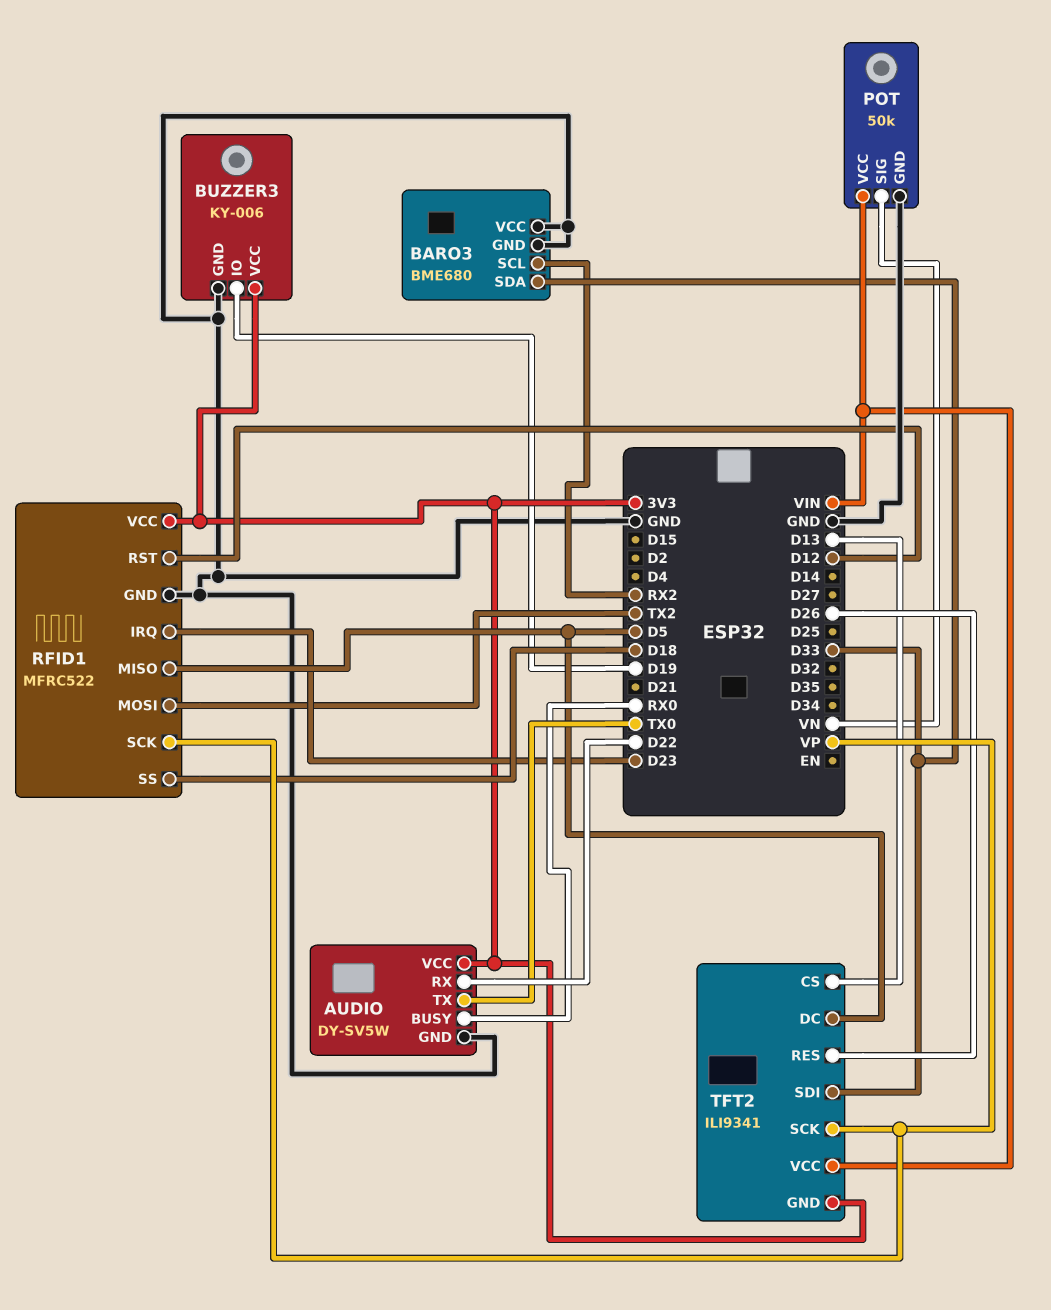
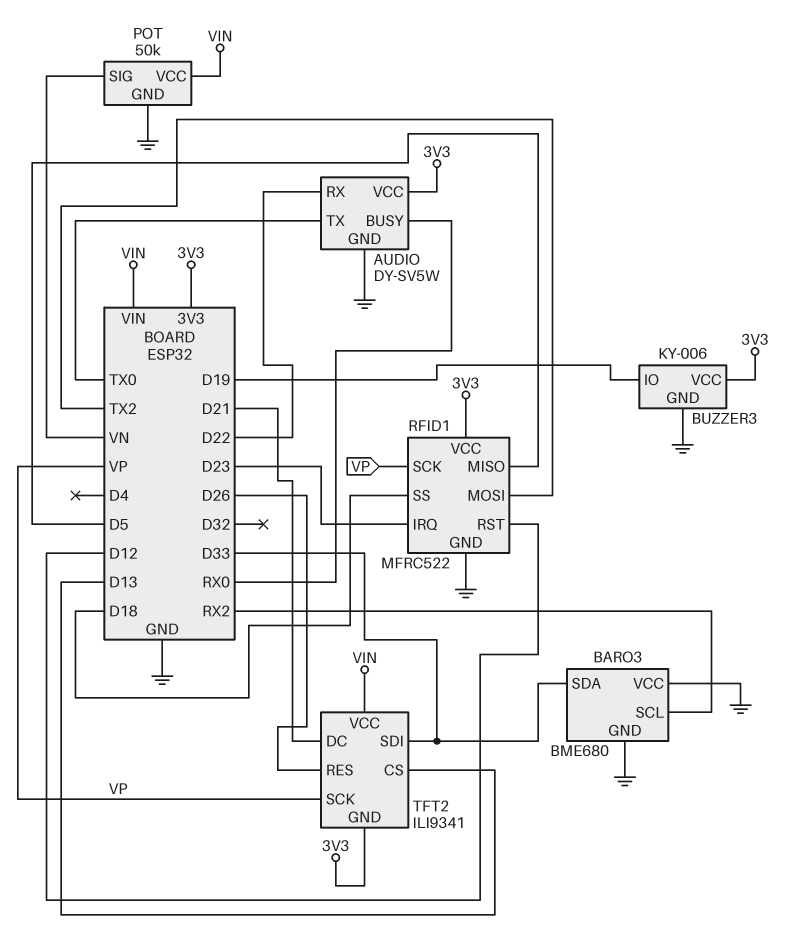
TFT2 pin DC: D5 -> D21

